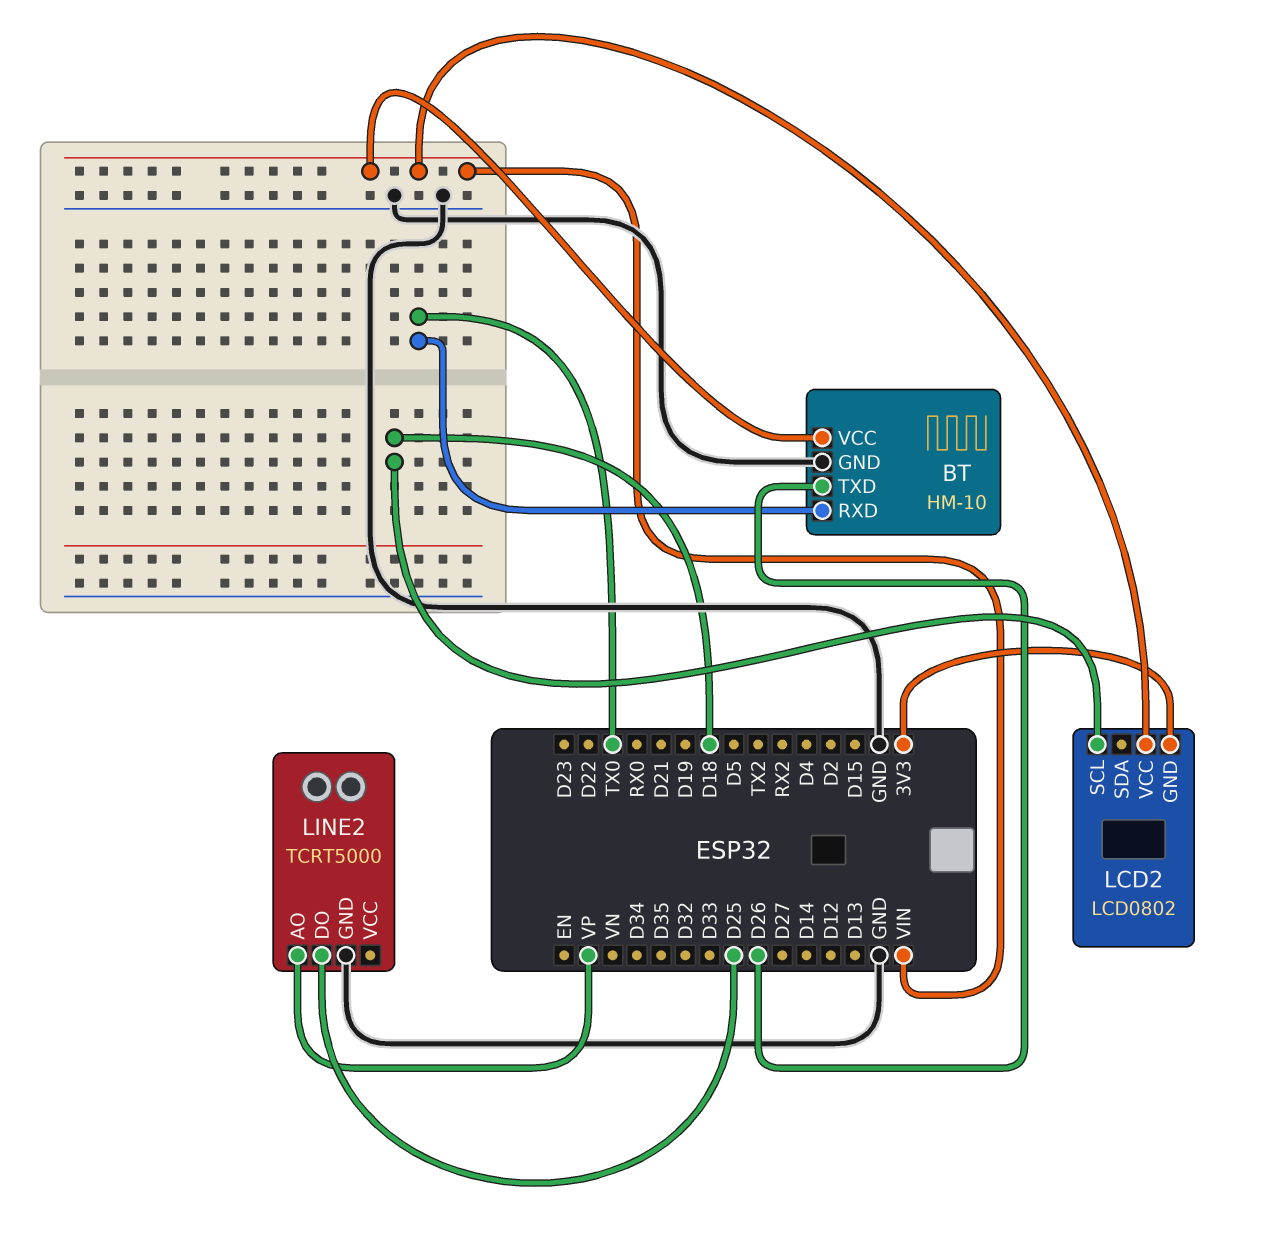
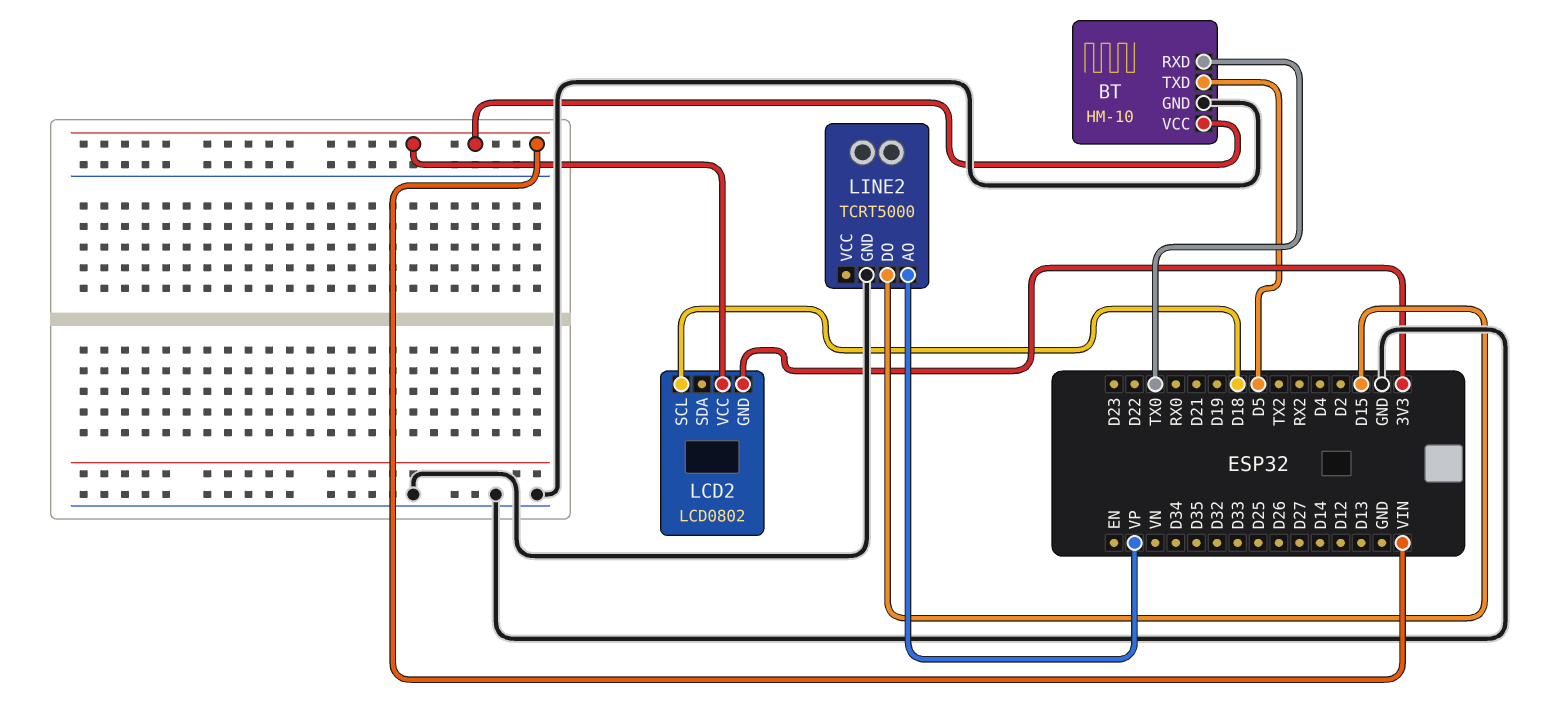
BT pin TXD: D26 -> D5
LINE2 pin DO: D25 -> D15

